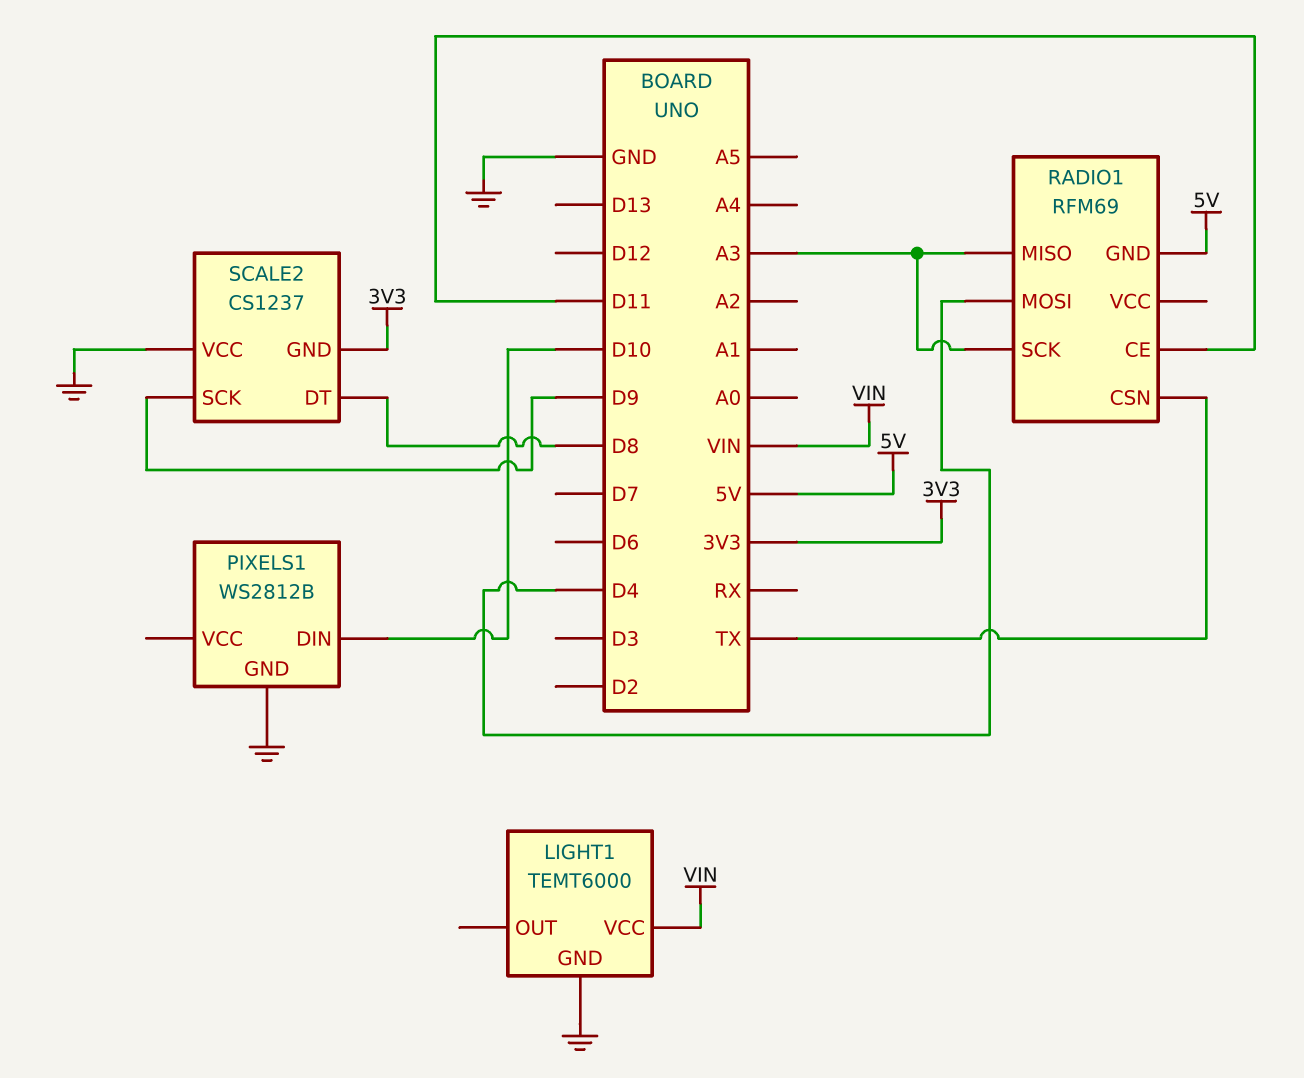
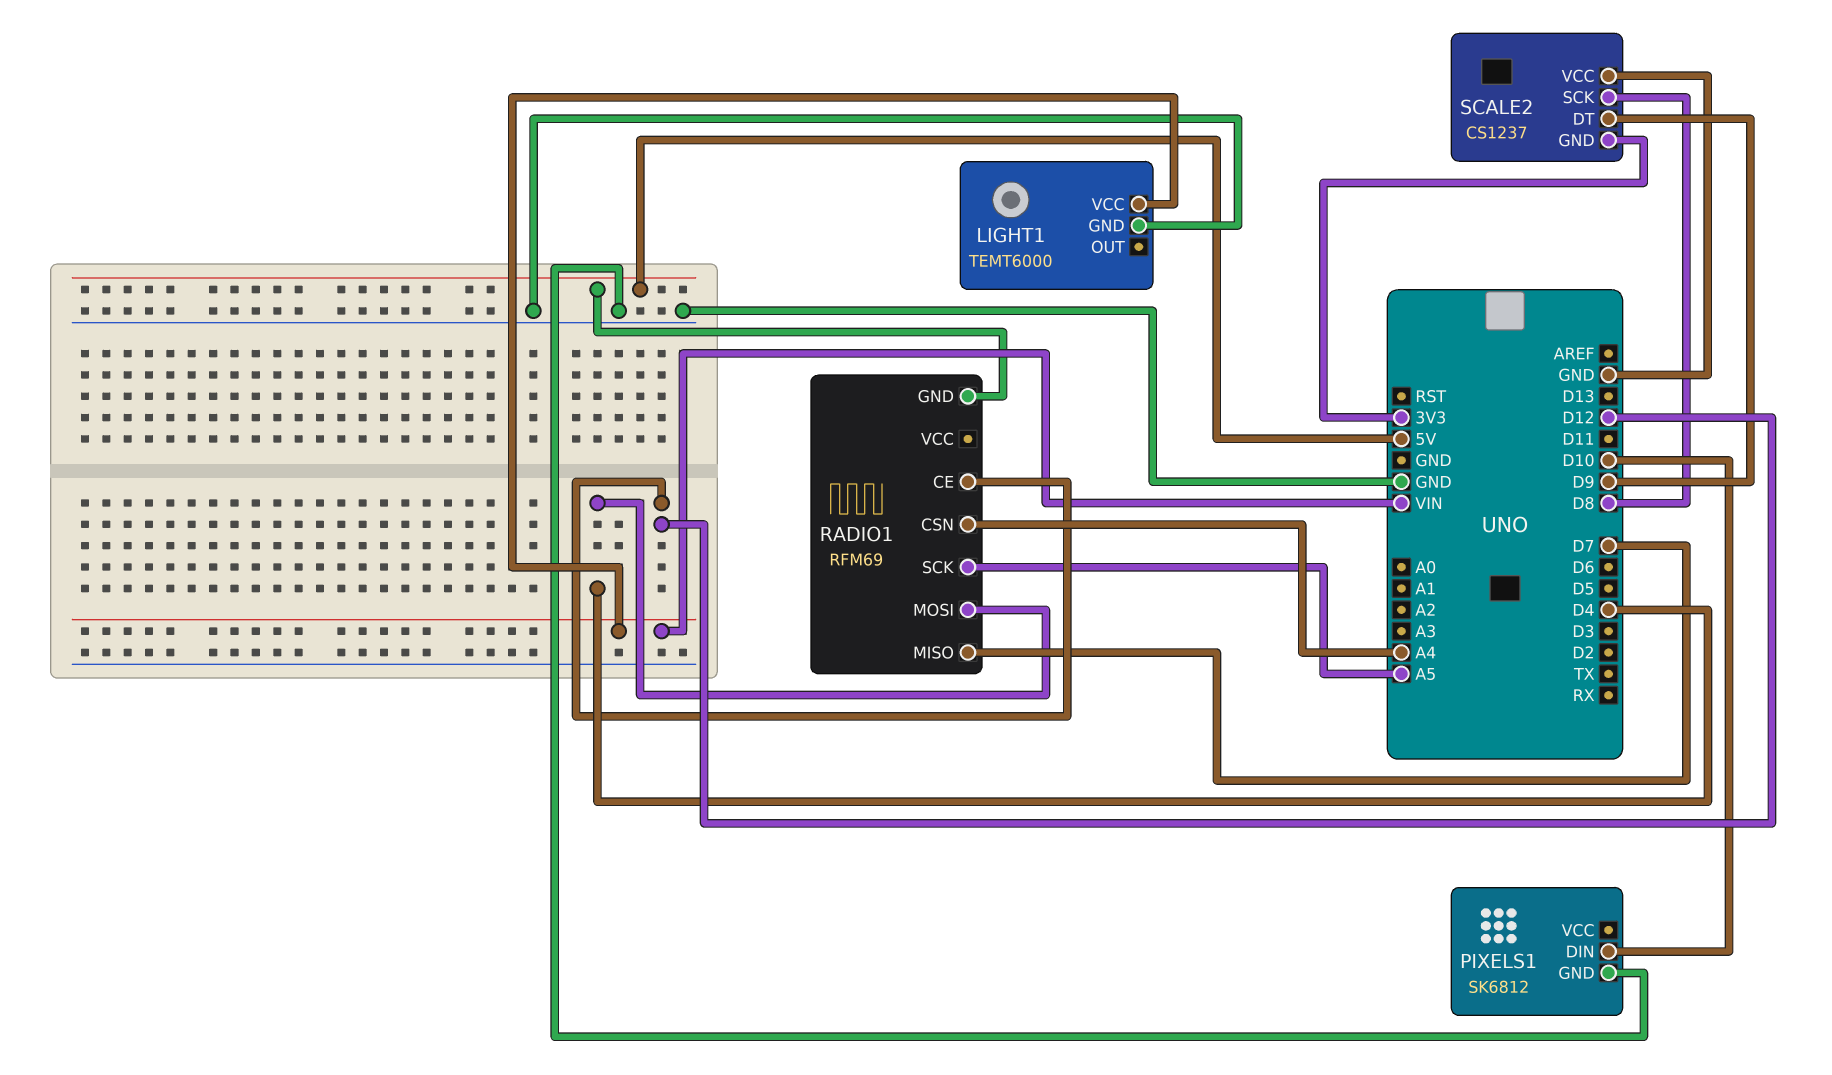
PIXELS1: WS2812B -> SK6812
RADIO1 pin CE: D11 -> D12
RADIO1 pin CSN: TX -> A4
RADIO1 pin MISO: A3 -> D7
RADIO1 pin SCK: A3 -> A5
SCALE2 pin DT: D8 -> D9
SCALE2 pin SCK: D9 -> D8

